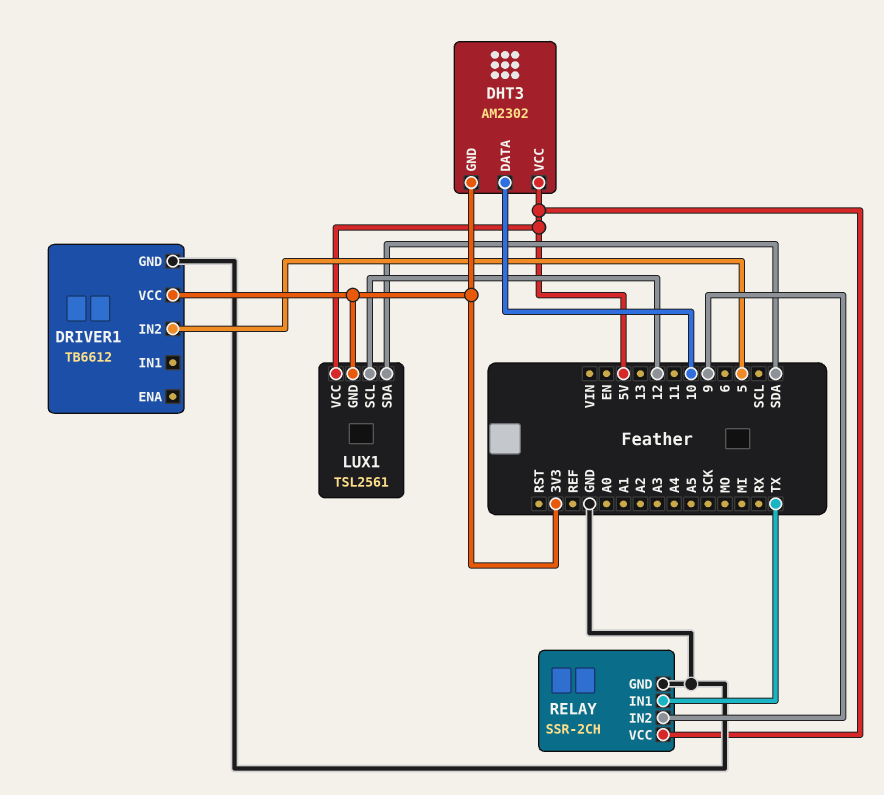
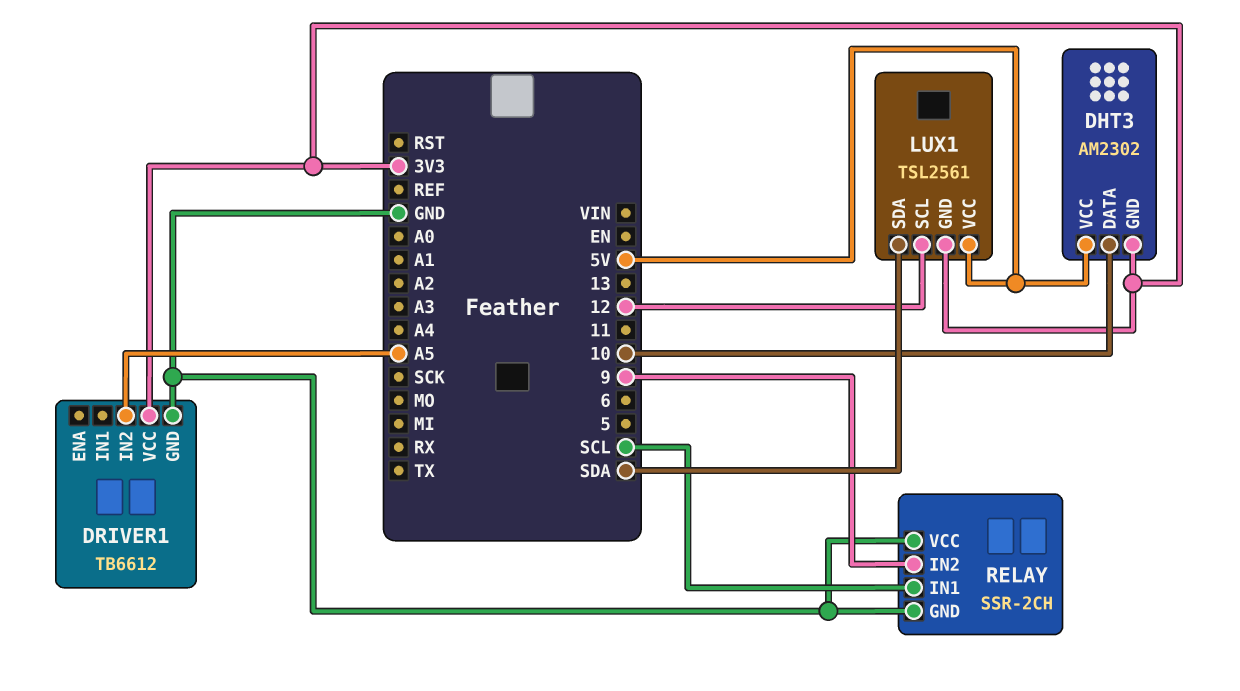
DRIVER1 pin IN2: 5 -> A5
RELAY pin IN1: TX -> SCL
RELAY pin VCC: 5V -> GND

